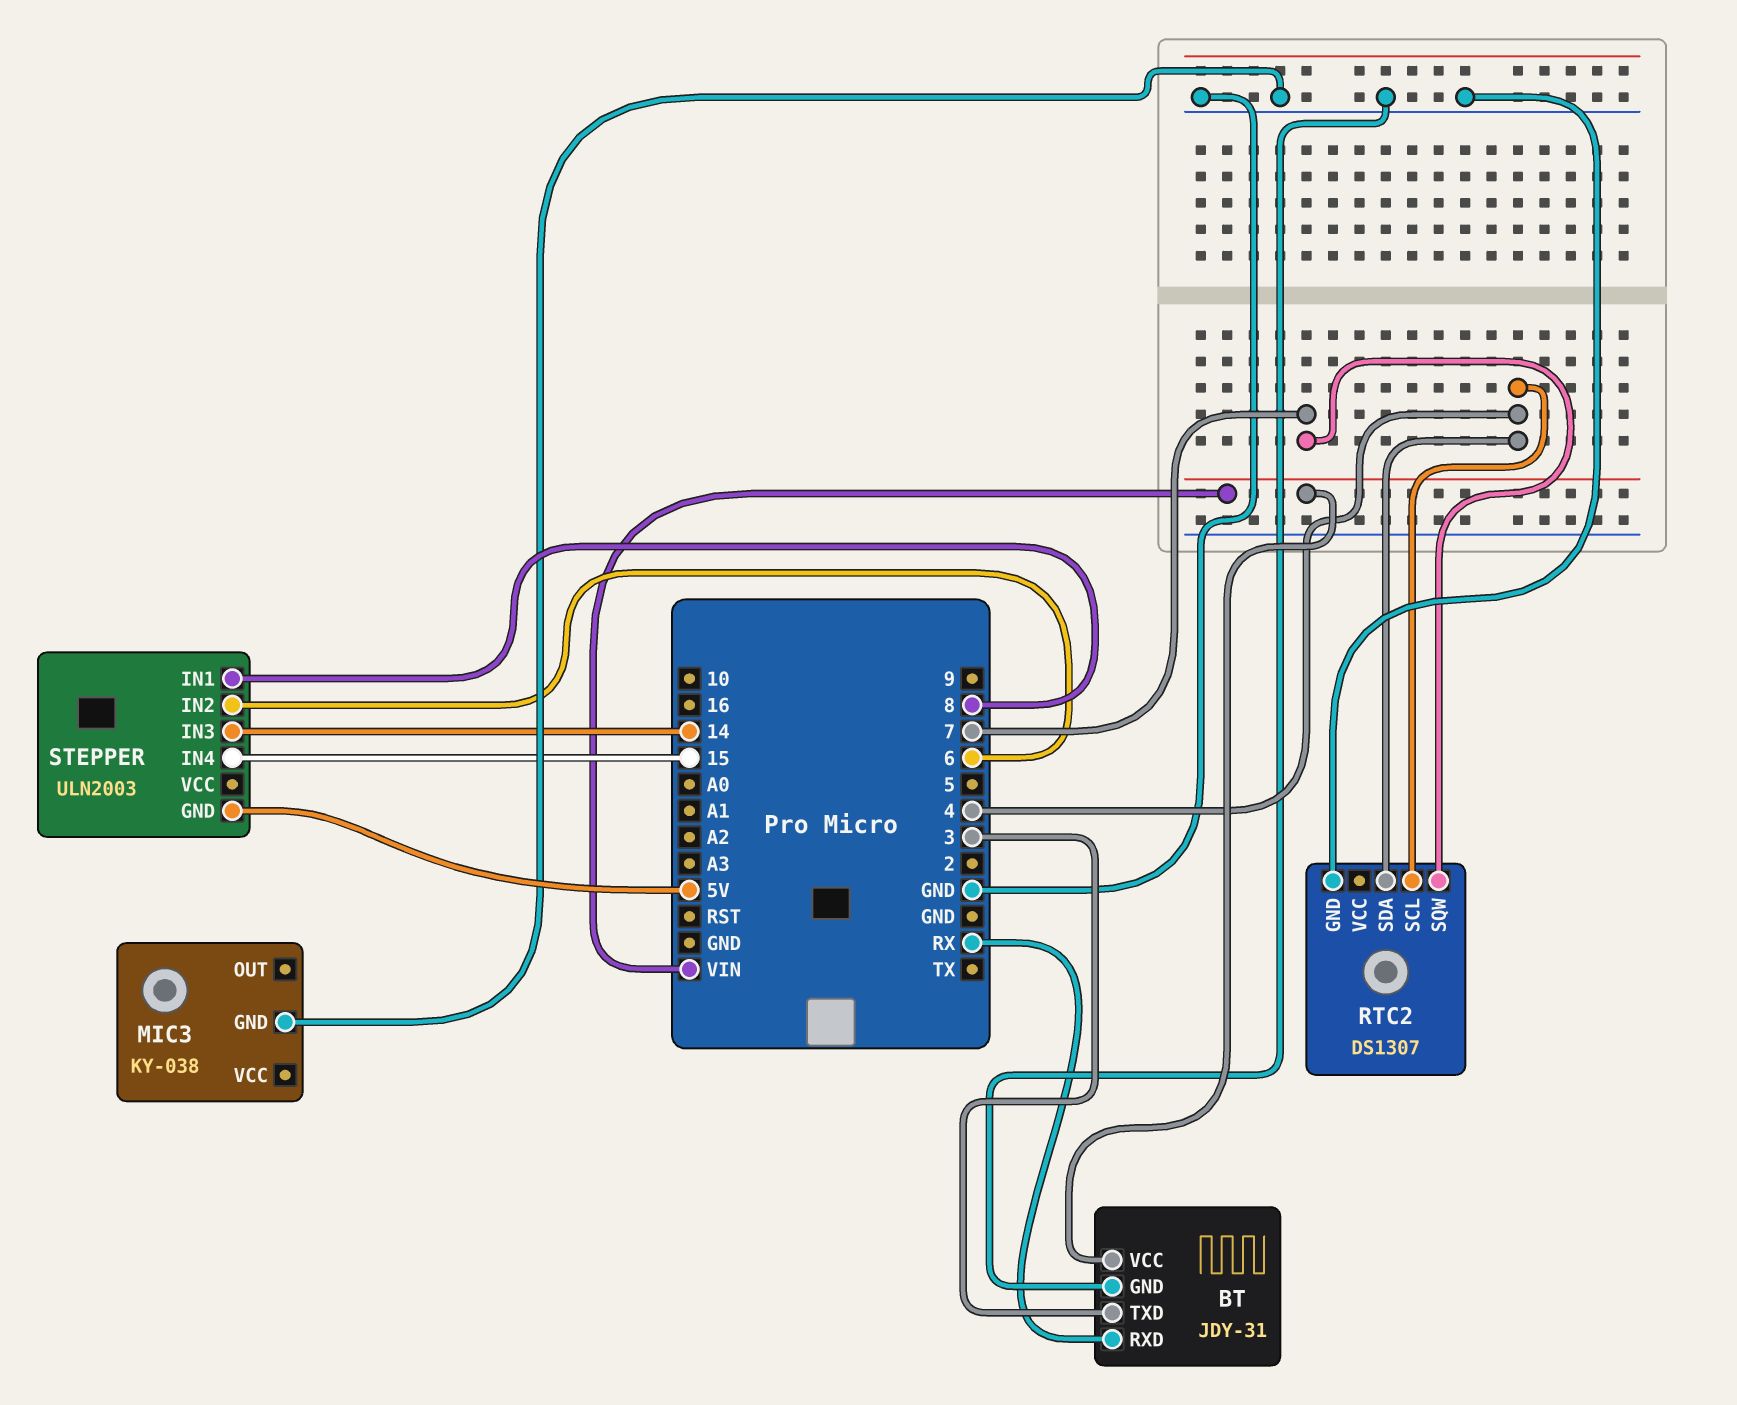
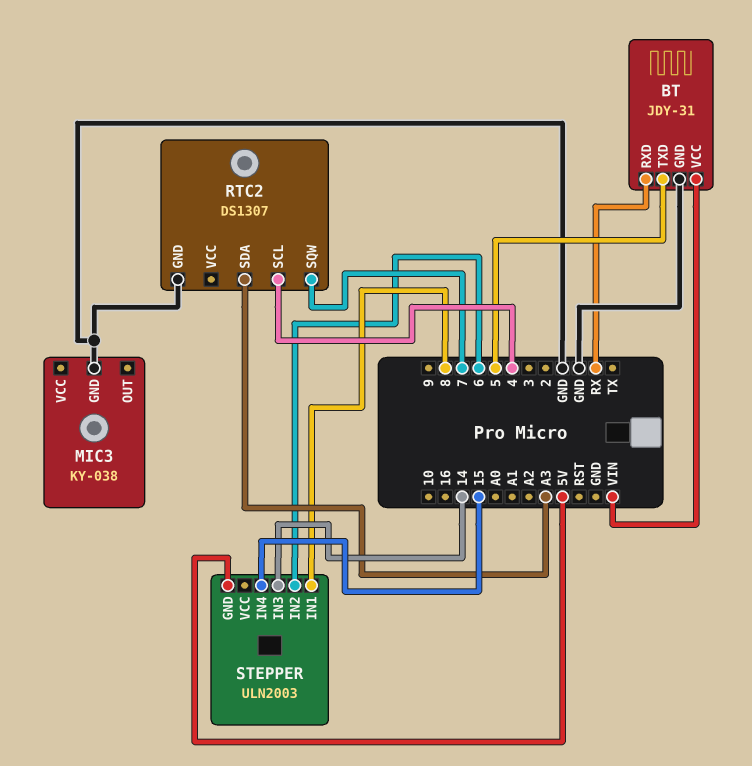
BT pin TXD: 3 -> 5
RTC2 pin SDA: 4 -> A3

